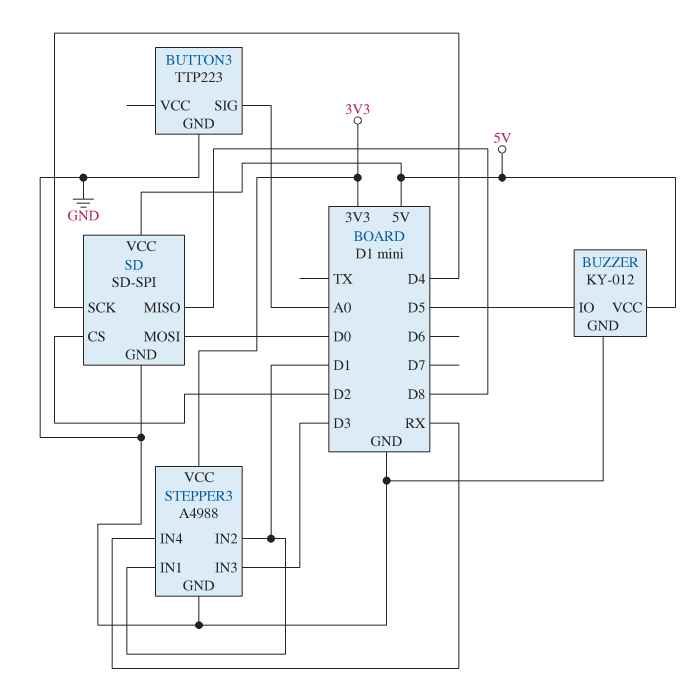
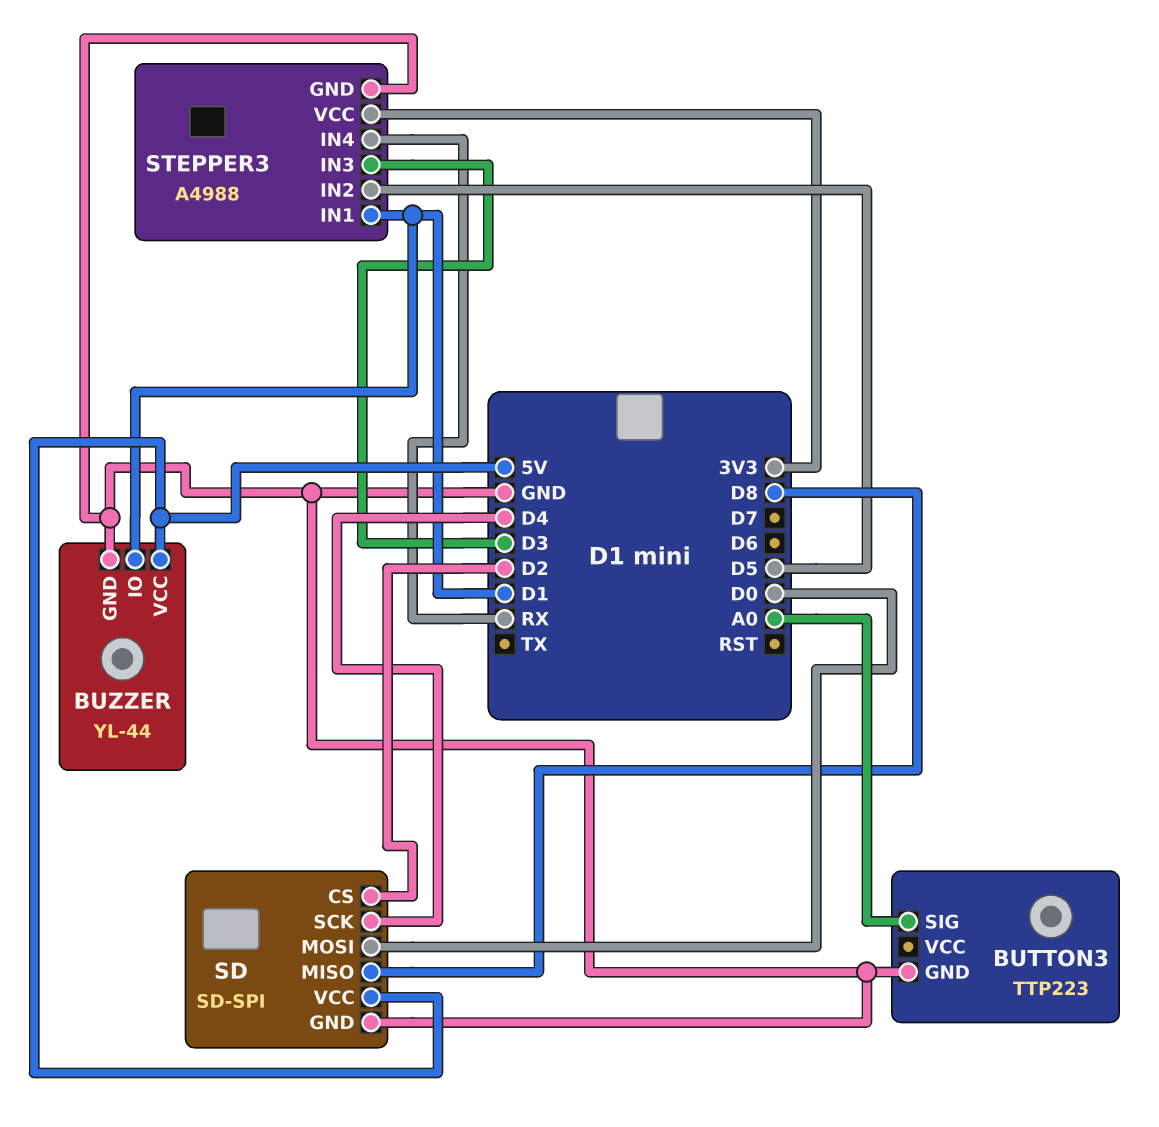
BUZZER: KY-012 -> YL-44
BUZZER pin IO: D5 -> D1
STEPPER3 pin IN2: D1 -> D5

